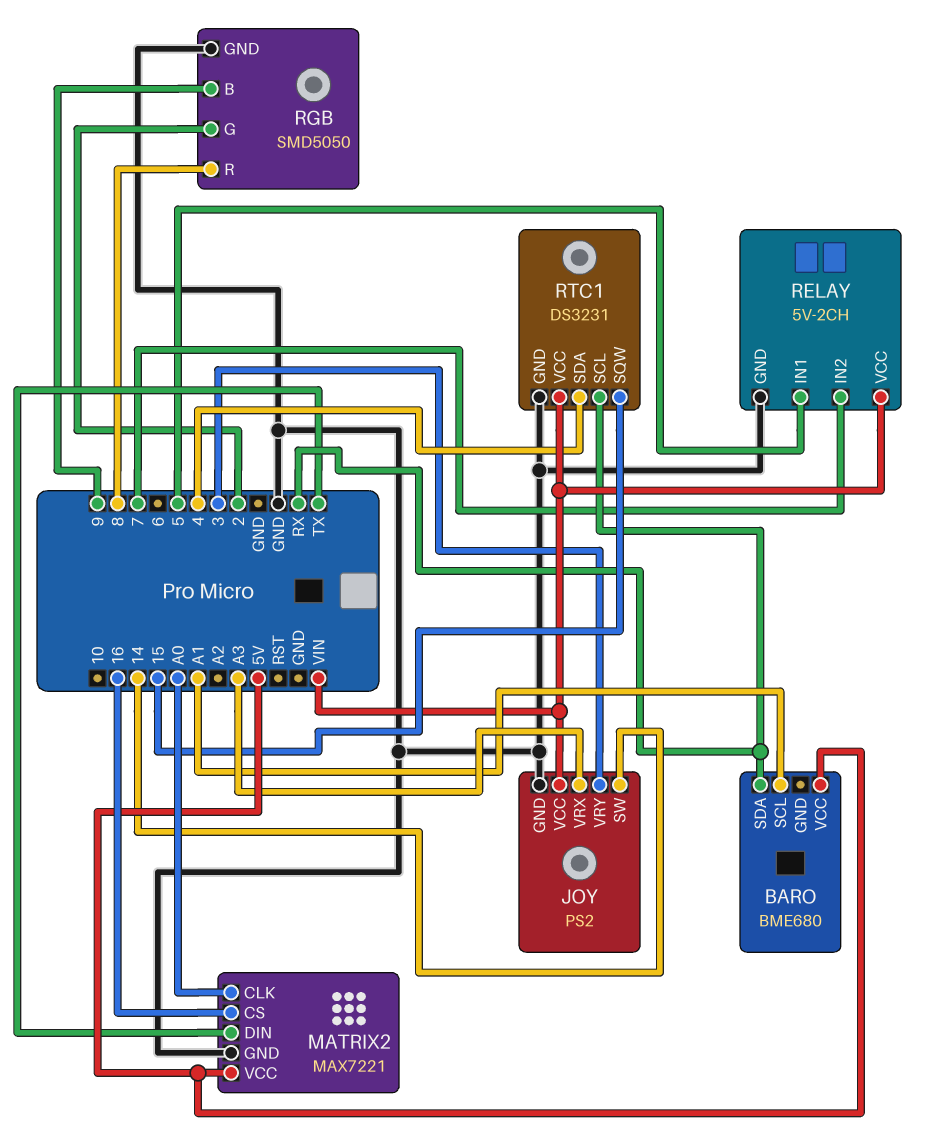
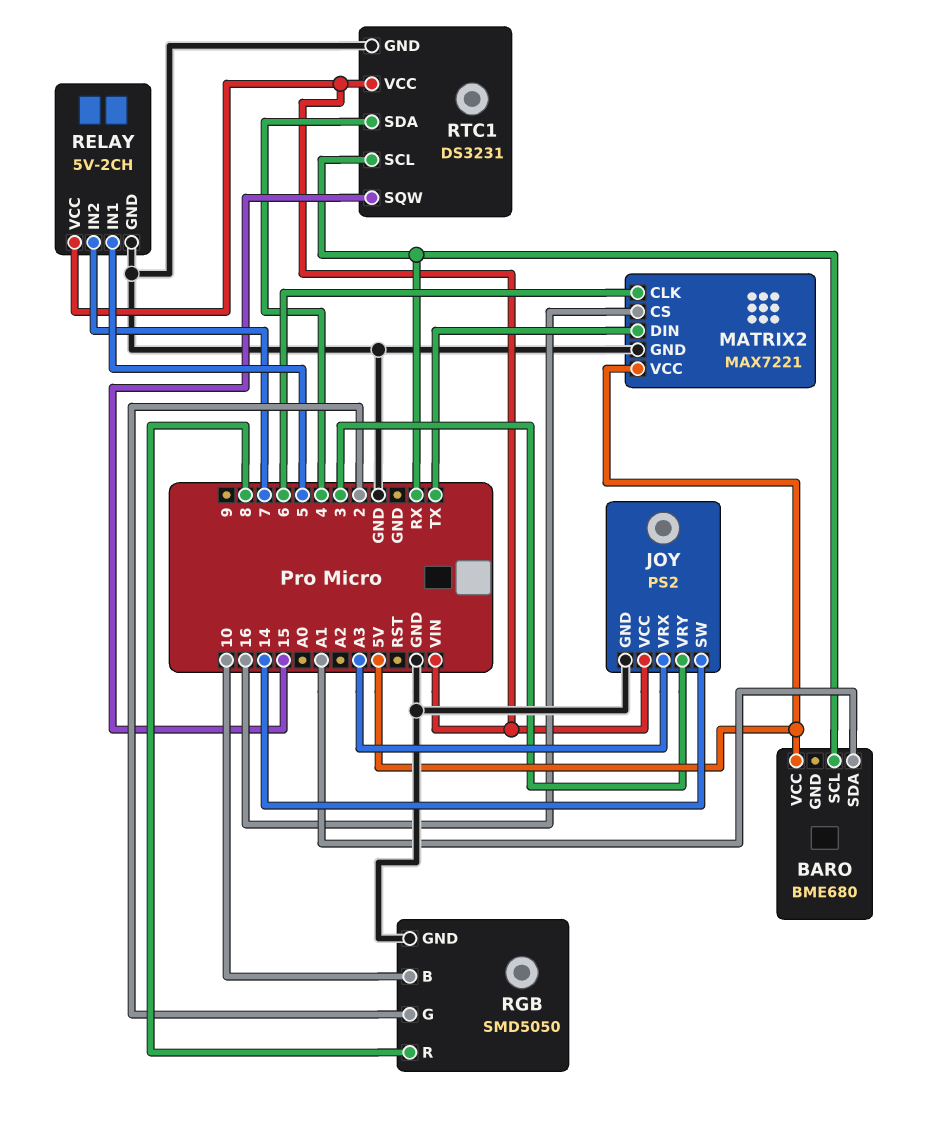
BARO pin SCL: A1 -> RX
BARO pin SDA: RX -> A1
MATRIX2 pin CLK: A0 -> 6
RGB pin B: 9 -> 10

